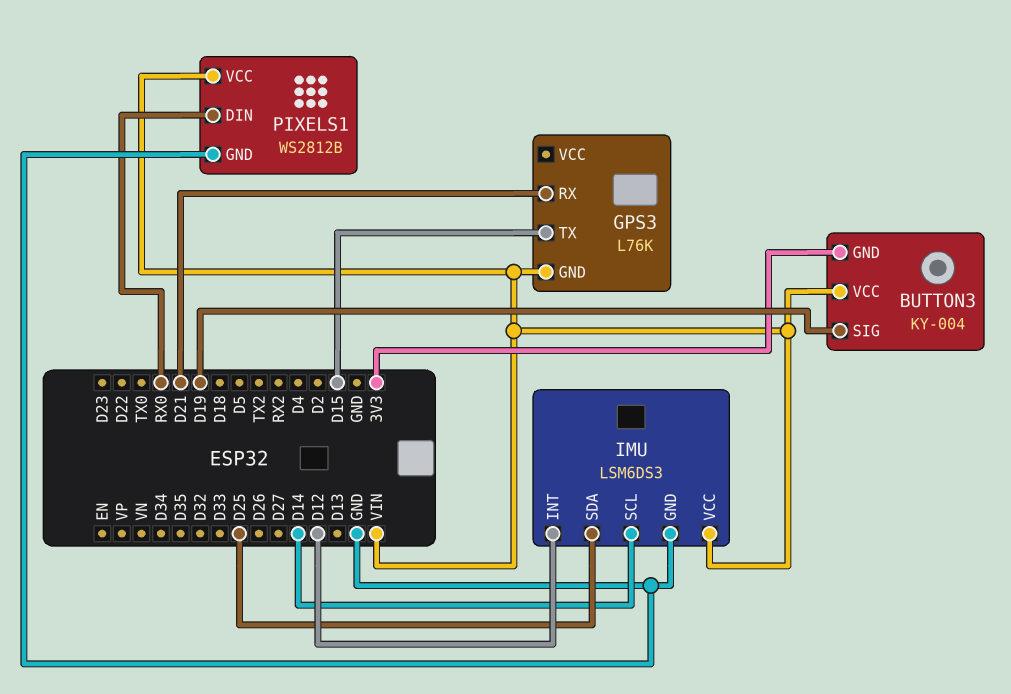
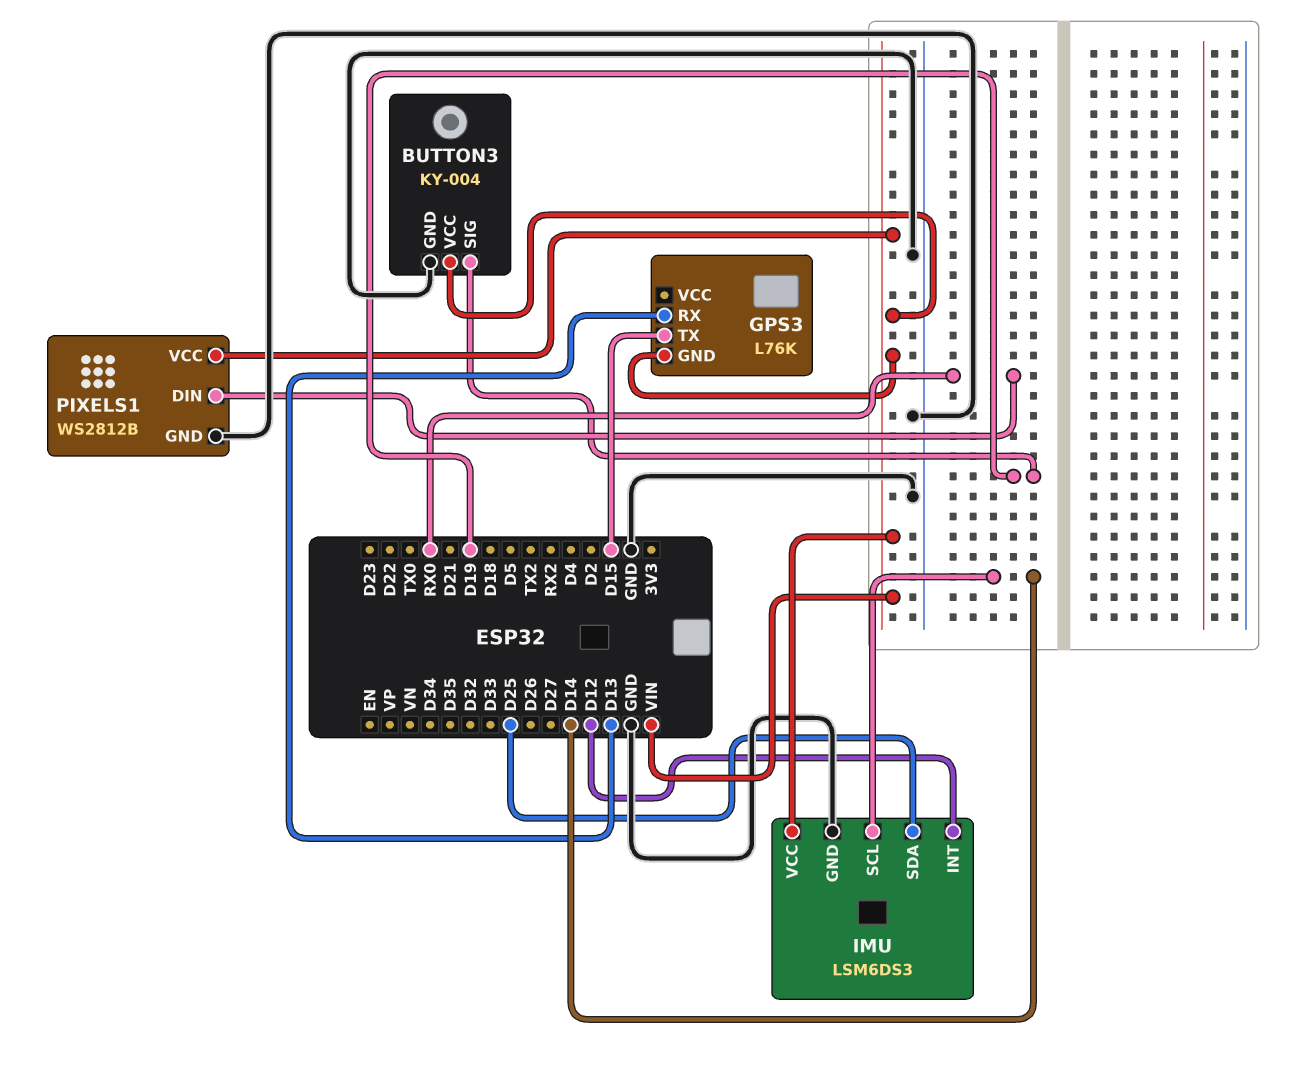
BUTTON3 pin GND: 3V3 -> GND
GPS3 pin RX: D21 -> D13

